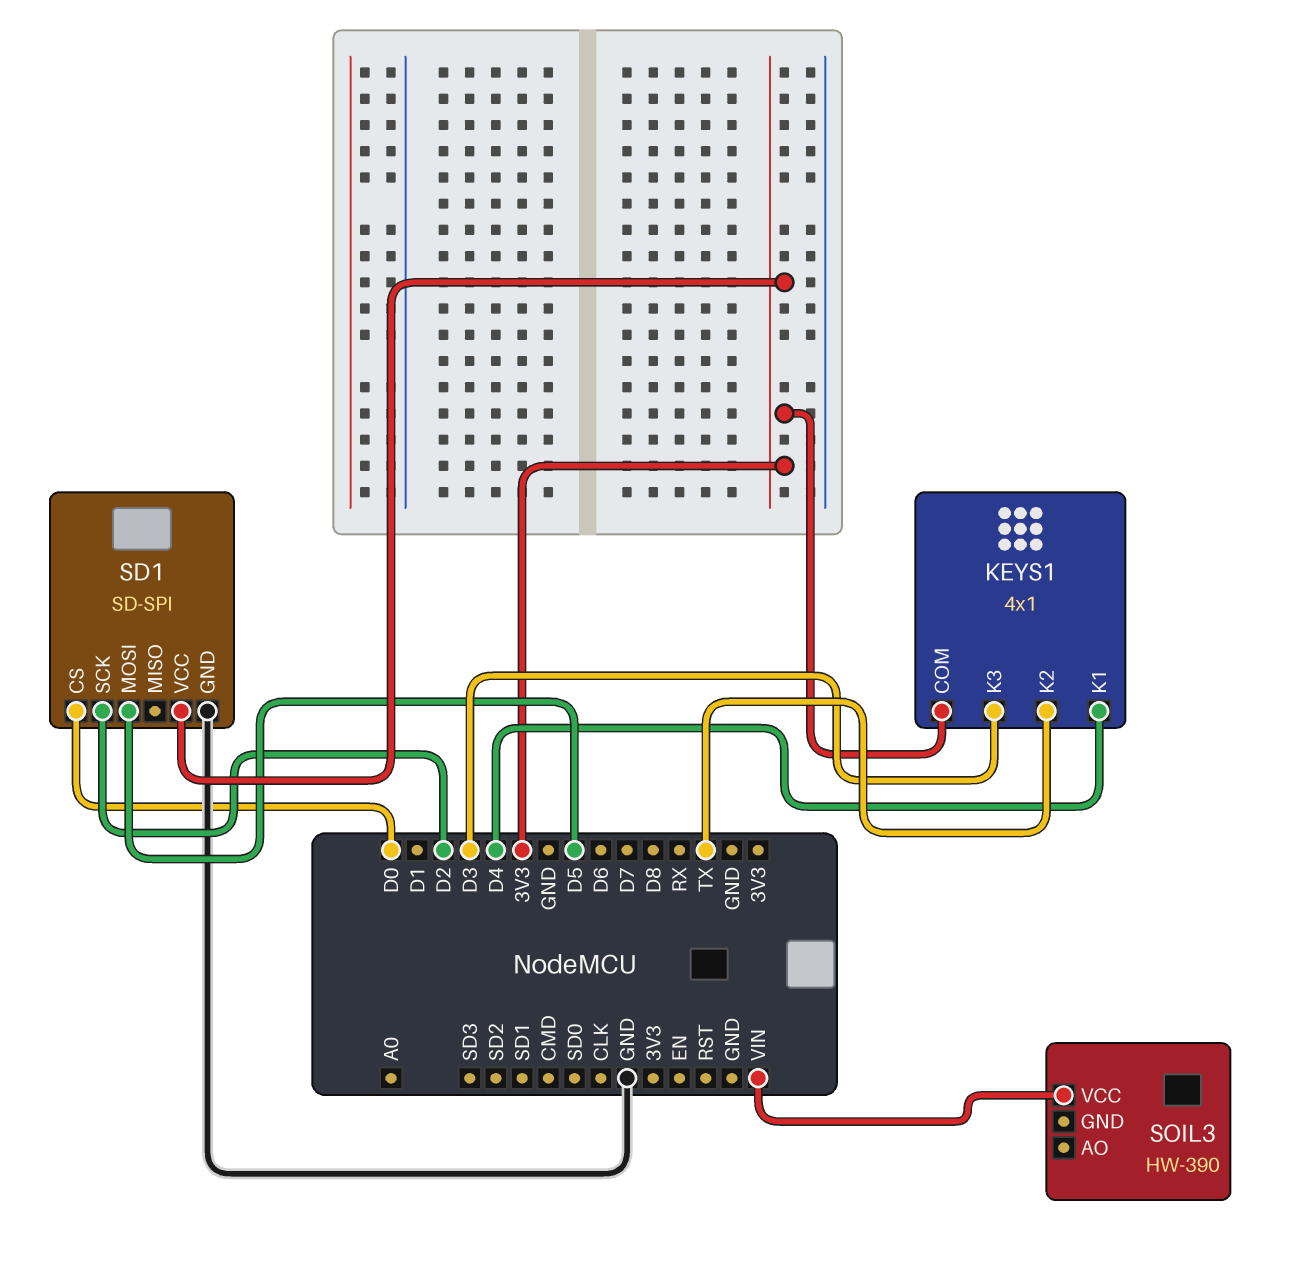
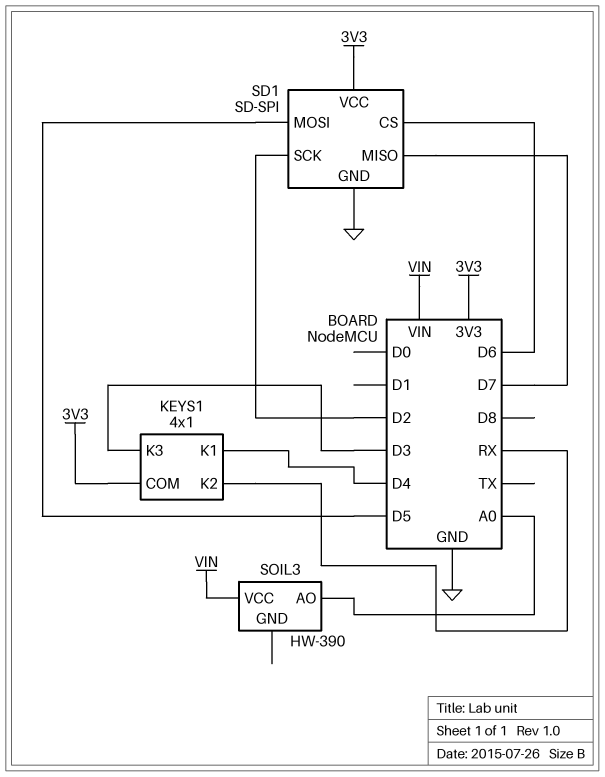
KEYS1 pin K2: TX -> RX
SD1 pin CS: D0 -> D6
SD1 pin MISO: none -> D7
SOIL3 pin AO: none -> A0

